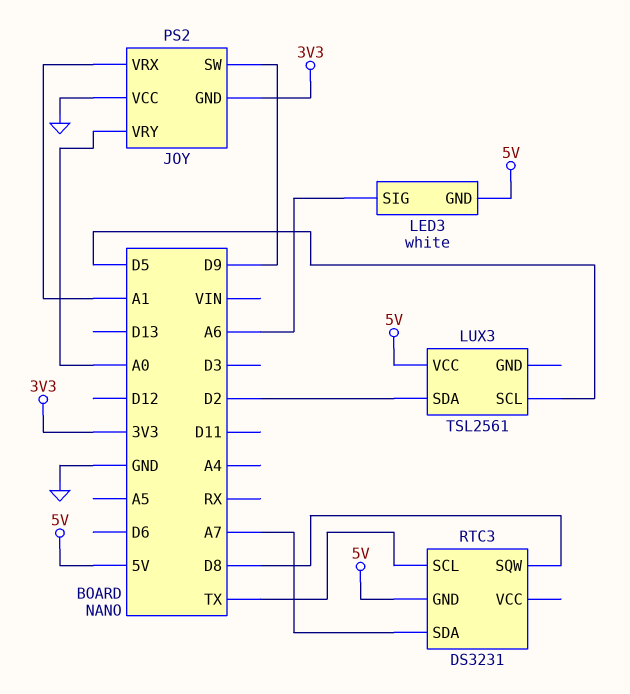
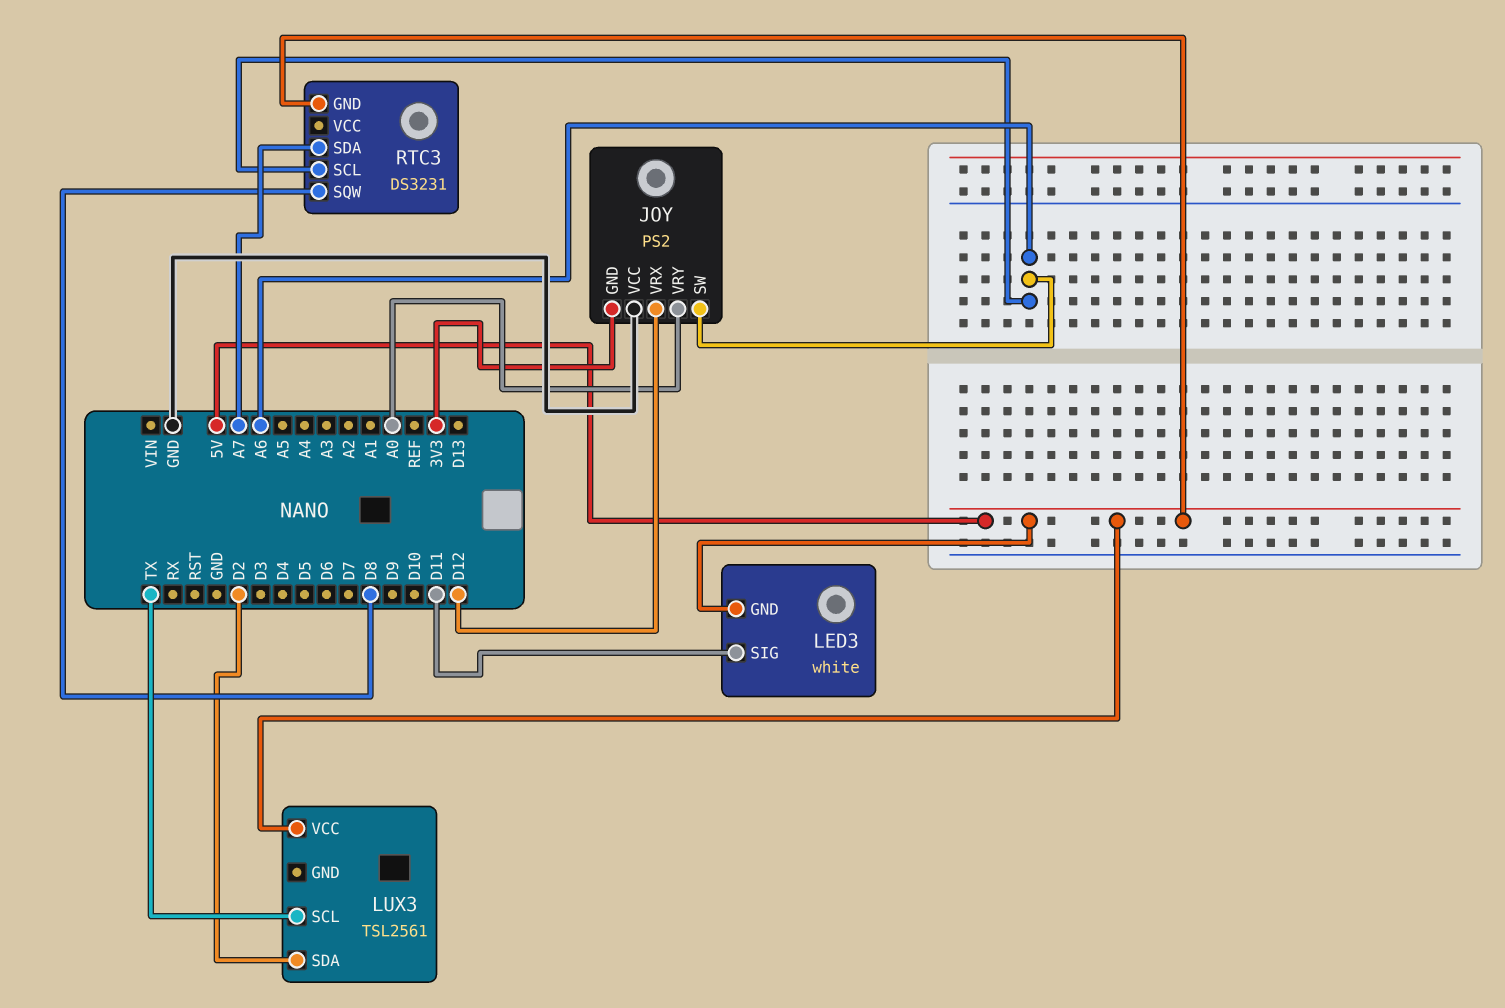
JOY pin SW: D9 -> A6
JOY pin VRX: A1 -> D12
LED3 pin SIG: A6 -> D11
LUX3 pin SCL: D5 -> TX
RTC3 pin SCL: TX -> A6

